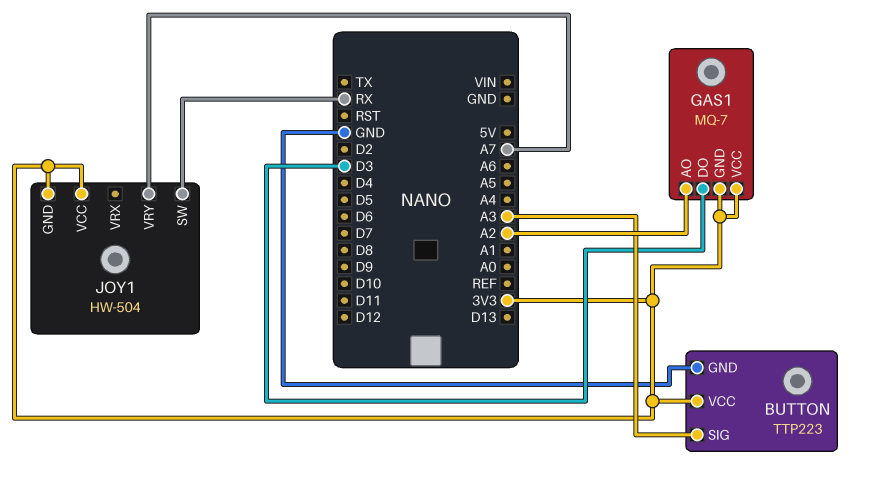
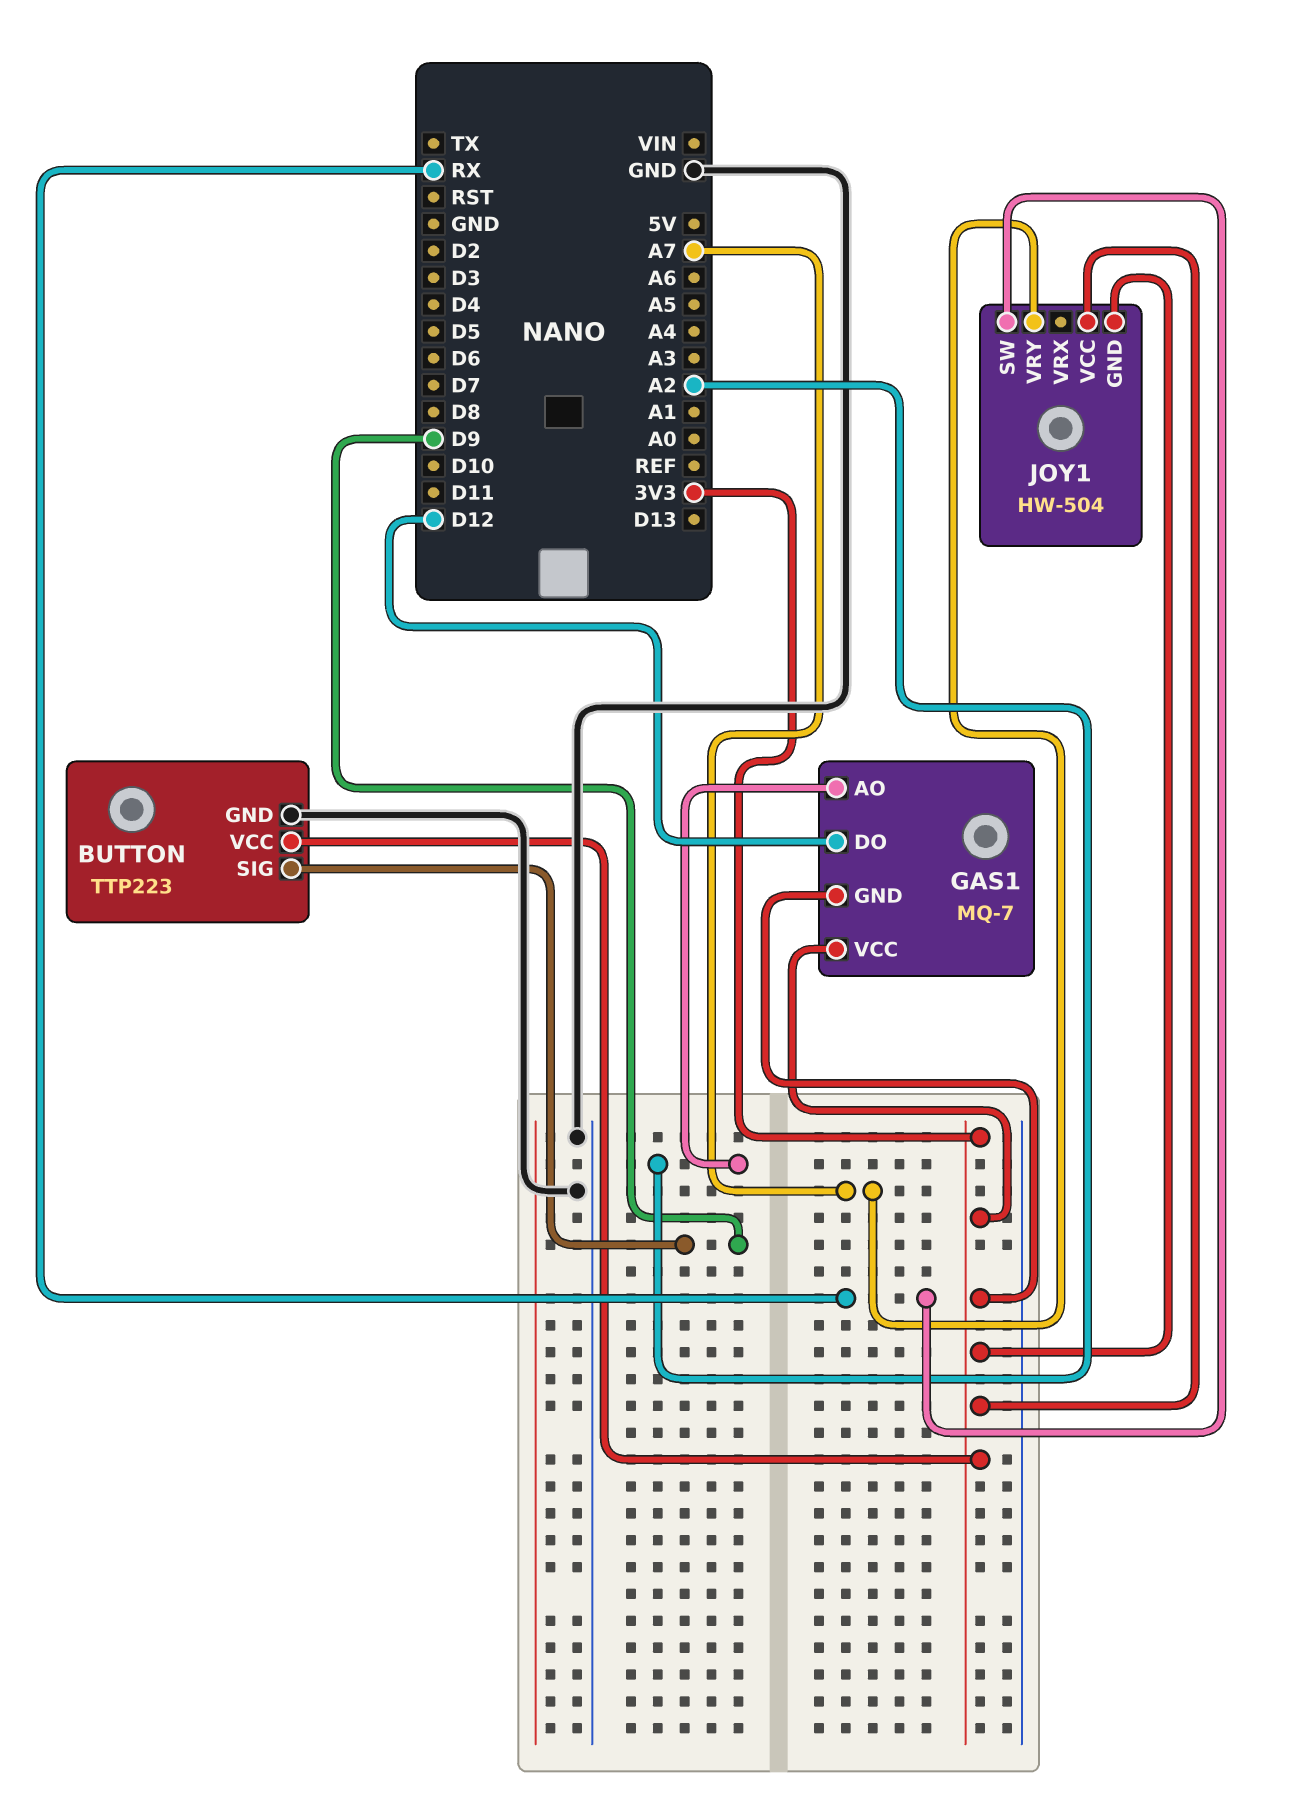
BUTTON pin SIG: A3 -> D9
GAS1 pin DO: D3 -> D12

